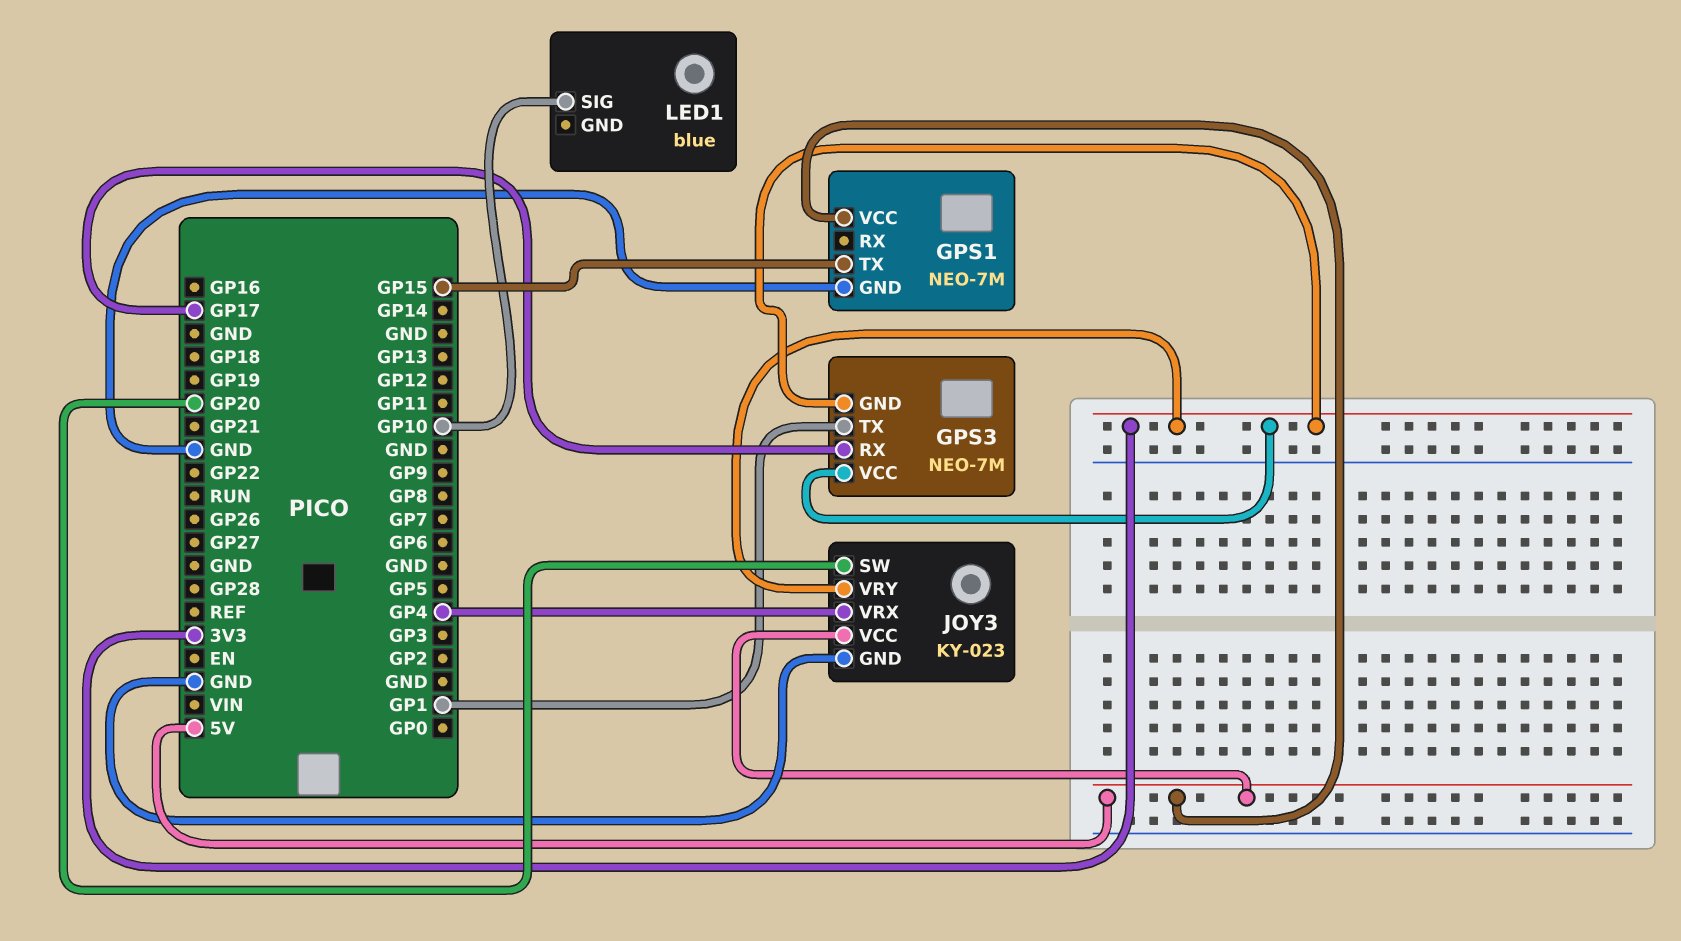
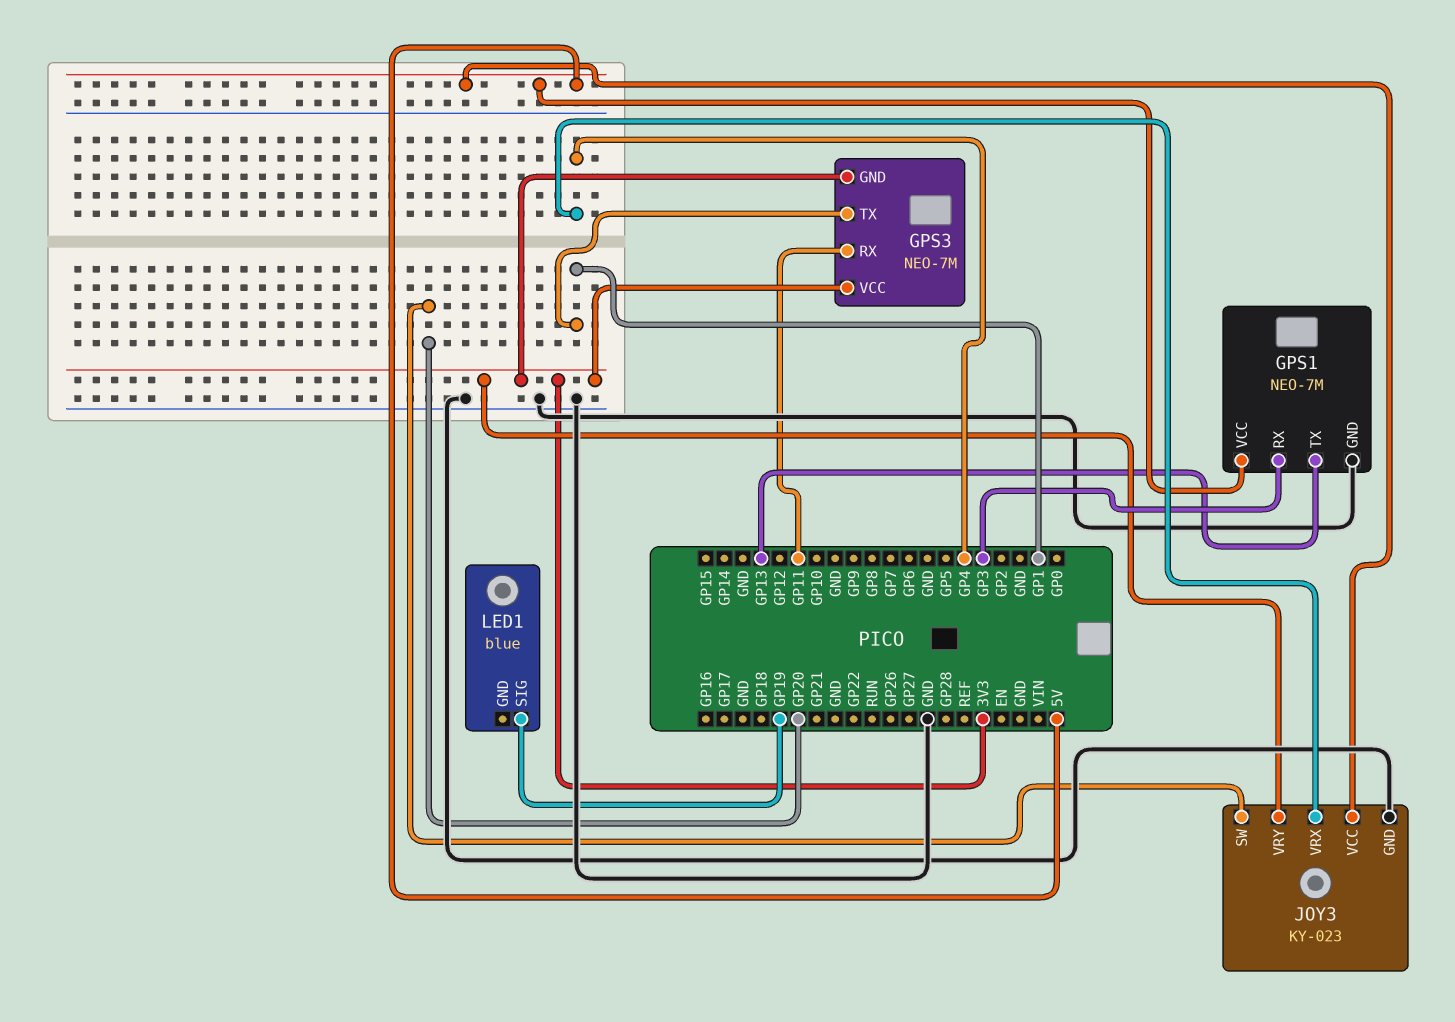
GPS1 pin RX: none -> GP3
GPS1 pin TX: GP15 -> GP13
GPS3 pin RX: GP17 -> GP11
LED1 pin SIG: GP10 -> GP19

